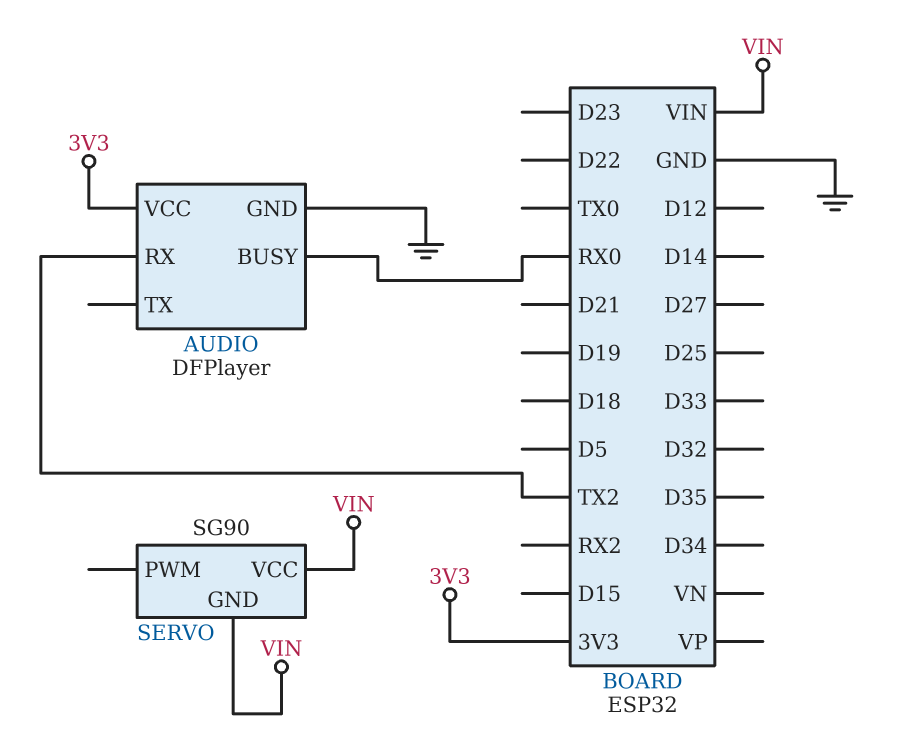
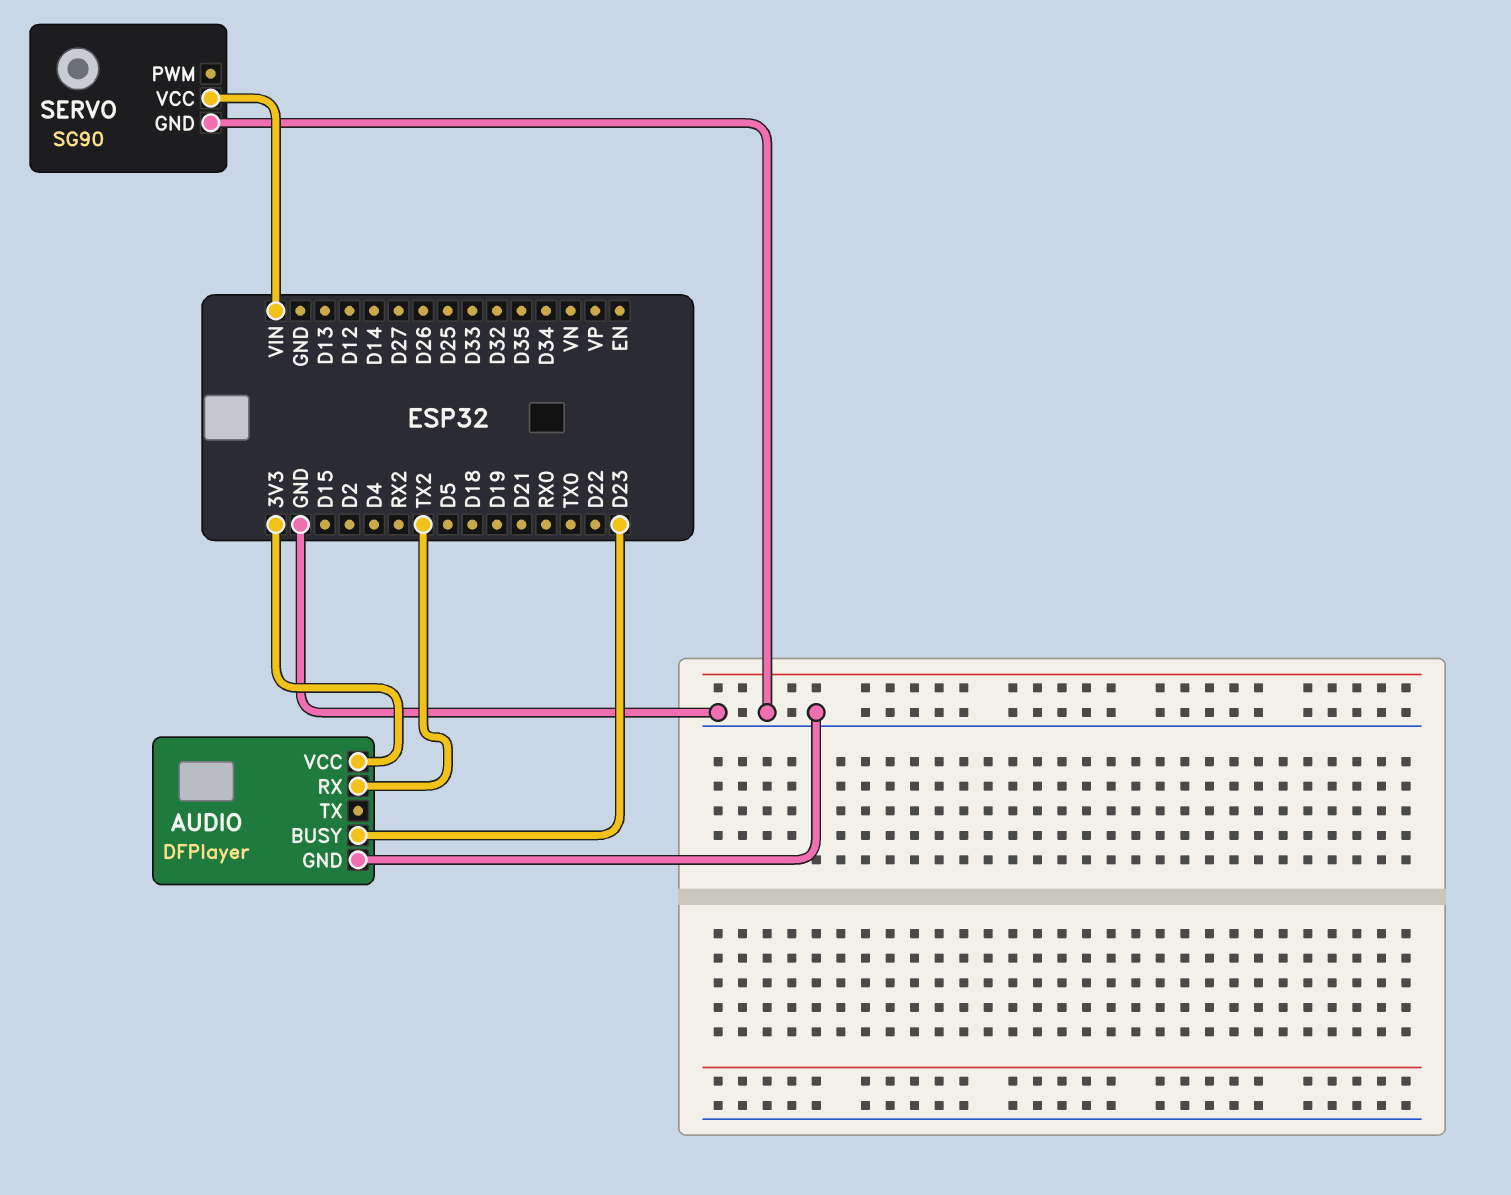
AUDIO pin BUSY: RX0 -> D23
SERVO pin GND: VIN -> GND

